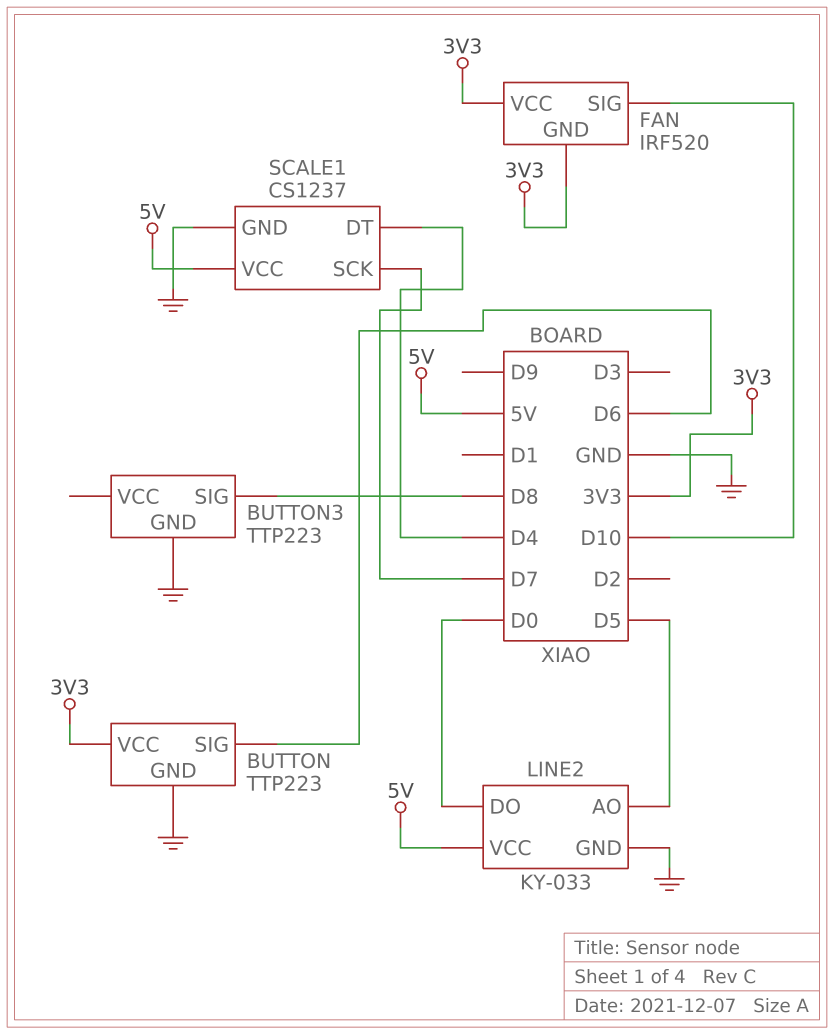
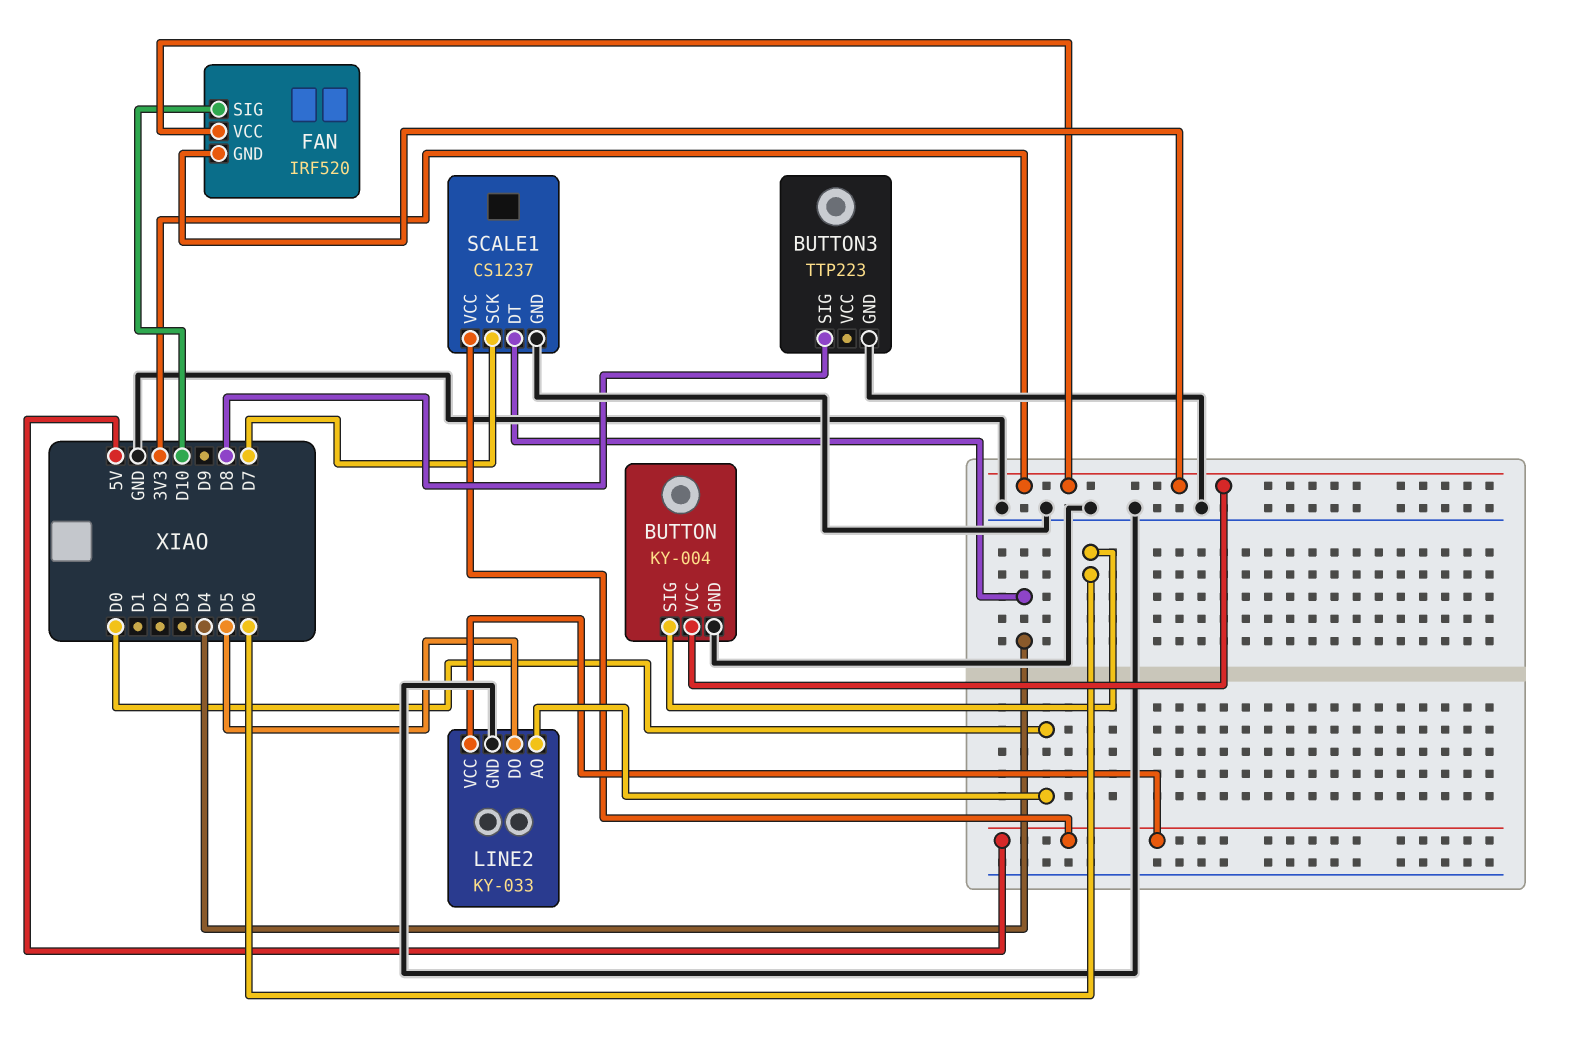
BUTTON: TTP223 -> KY-004
LINE2 pin AO: D5 -> D0
LINE2 pin DO: D0 -> D5

